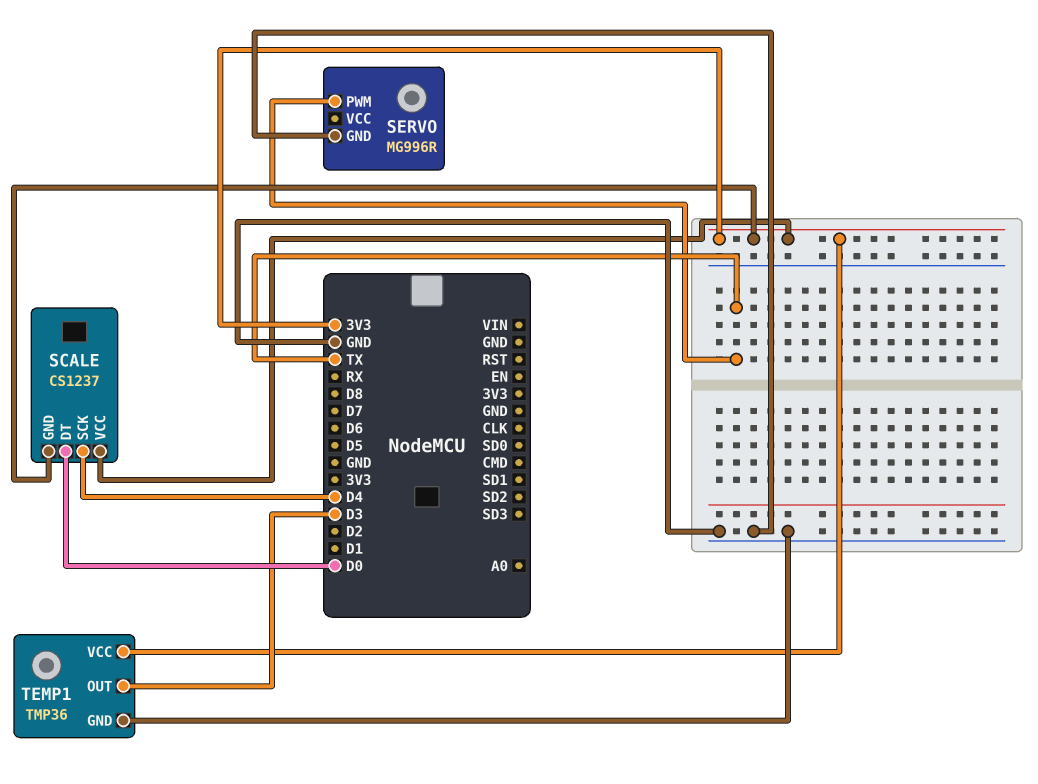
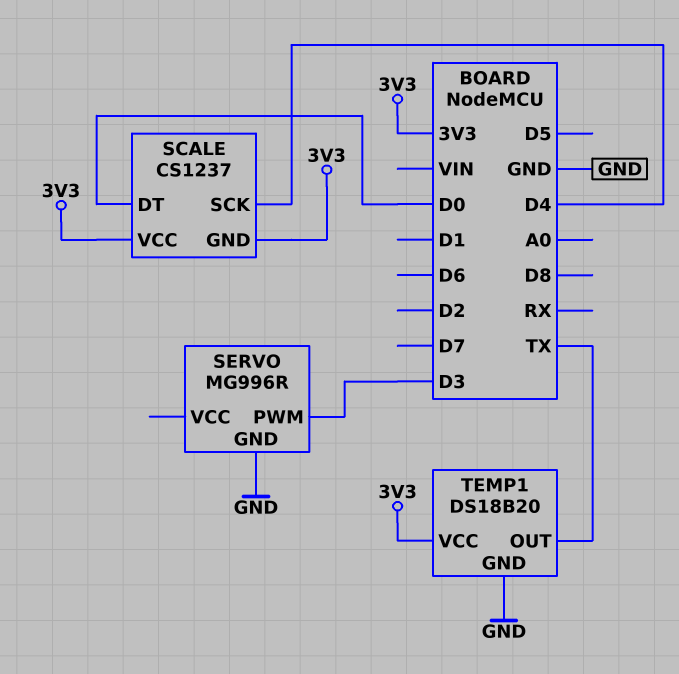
SERVO pin PWM: TX -> D3
TEMP1: TMP36 -> DS18B20
TEMP1 pin OUT: D3 -> TX

